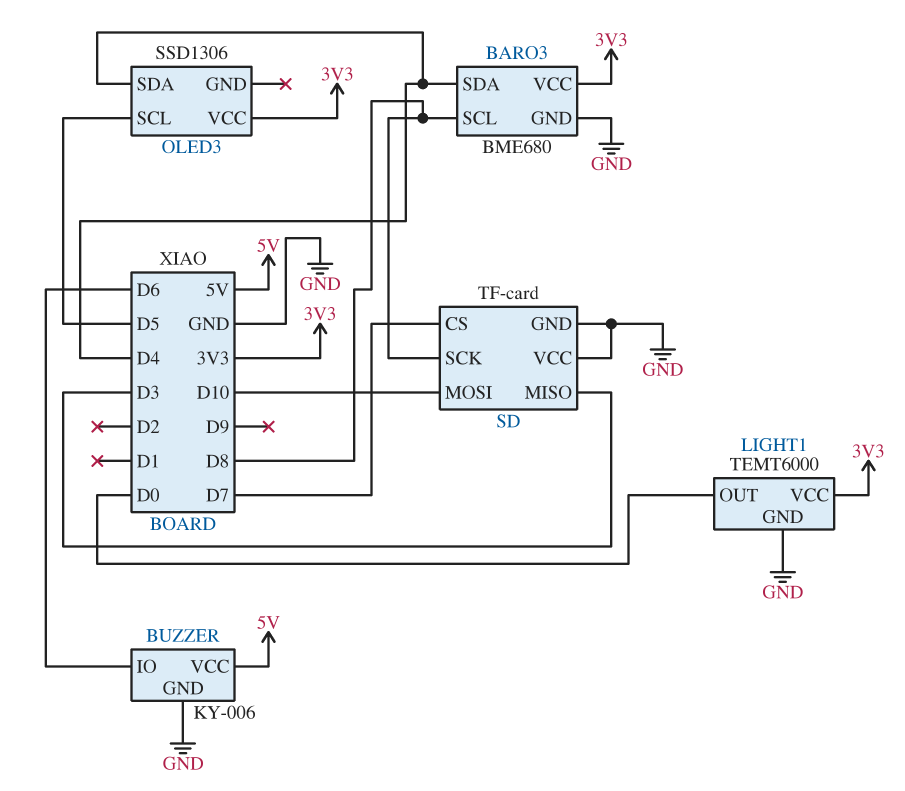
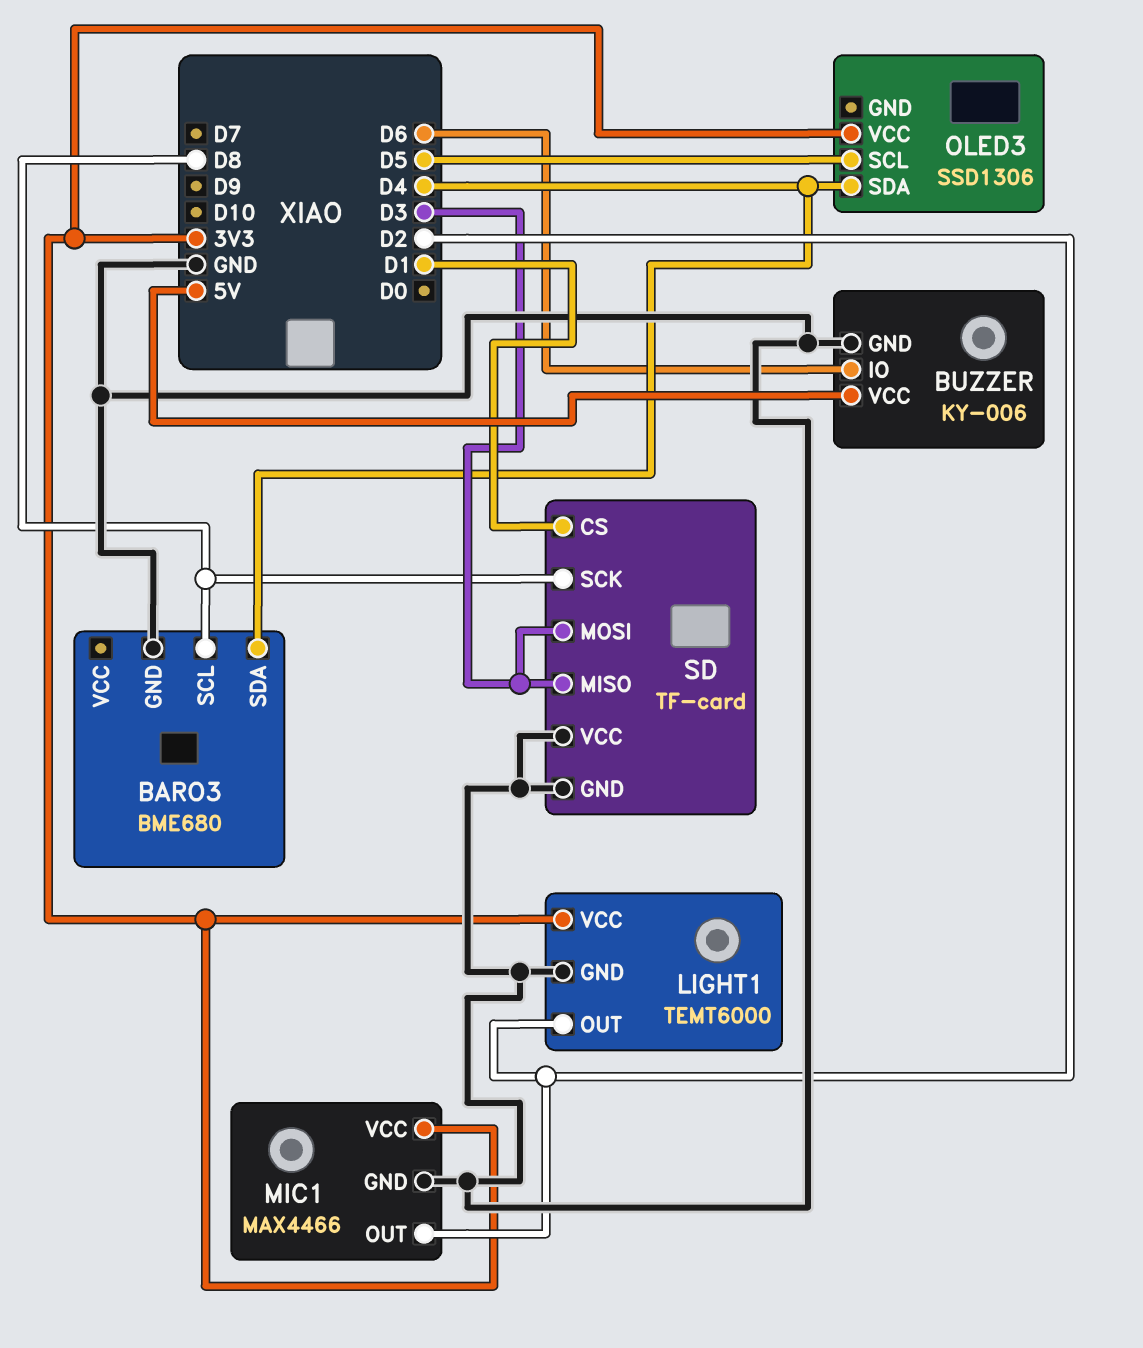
BARO3 pin VCC: 3V3 -> none
LIGHT1 pin OUT: D0 -> D2
MIC1: none -> MAX4466
MIC1 pin GND: none -> GND
MIC1 pin OUT: none -> D2
MIC1 pin VCC: none -> 3V3
SD pin CS: D7 -> D1
SD pin MOSI: D10 -> D3

